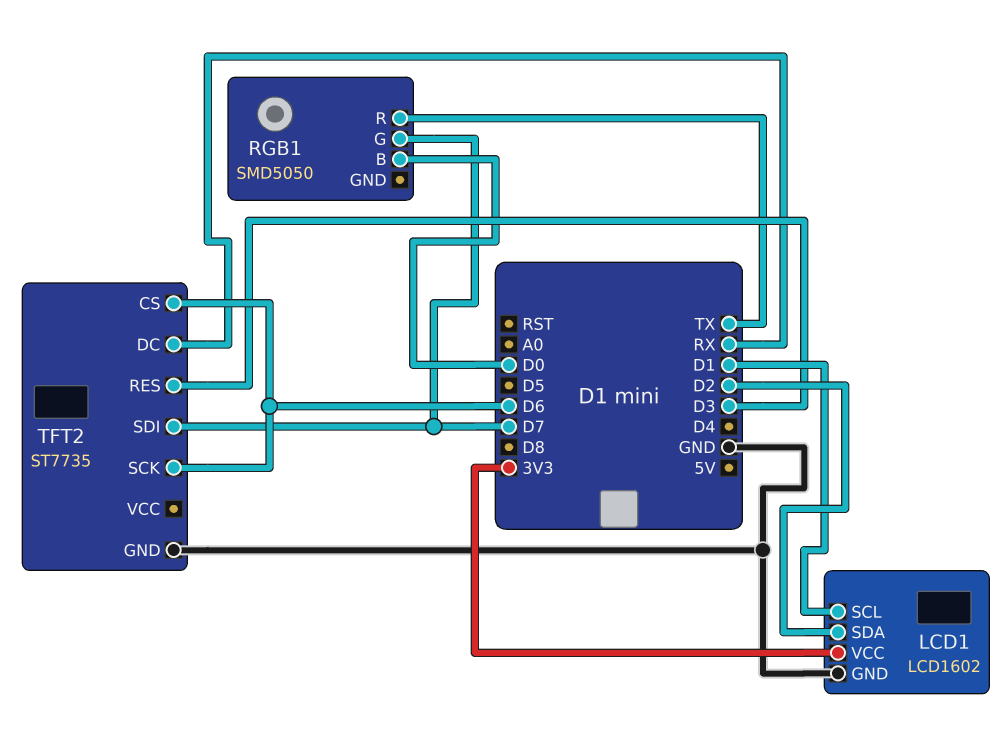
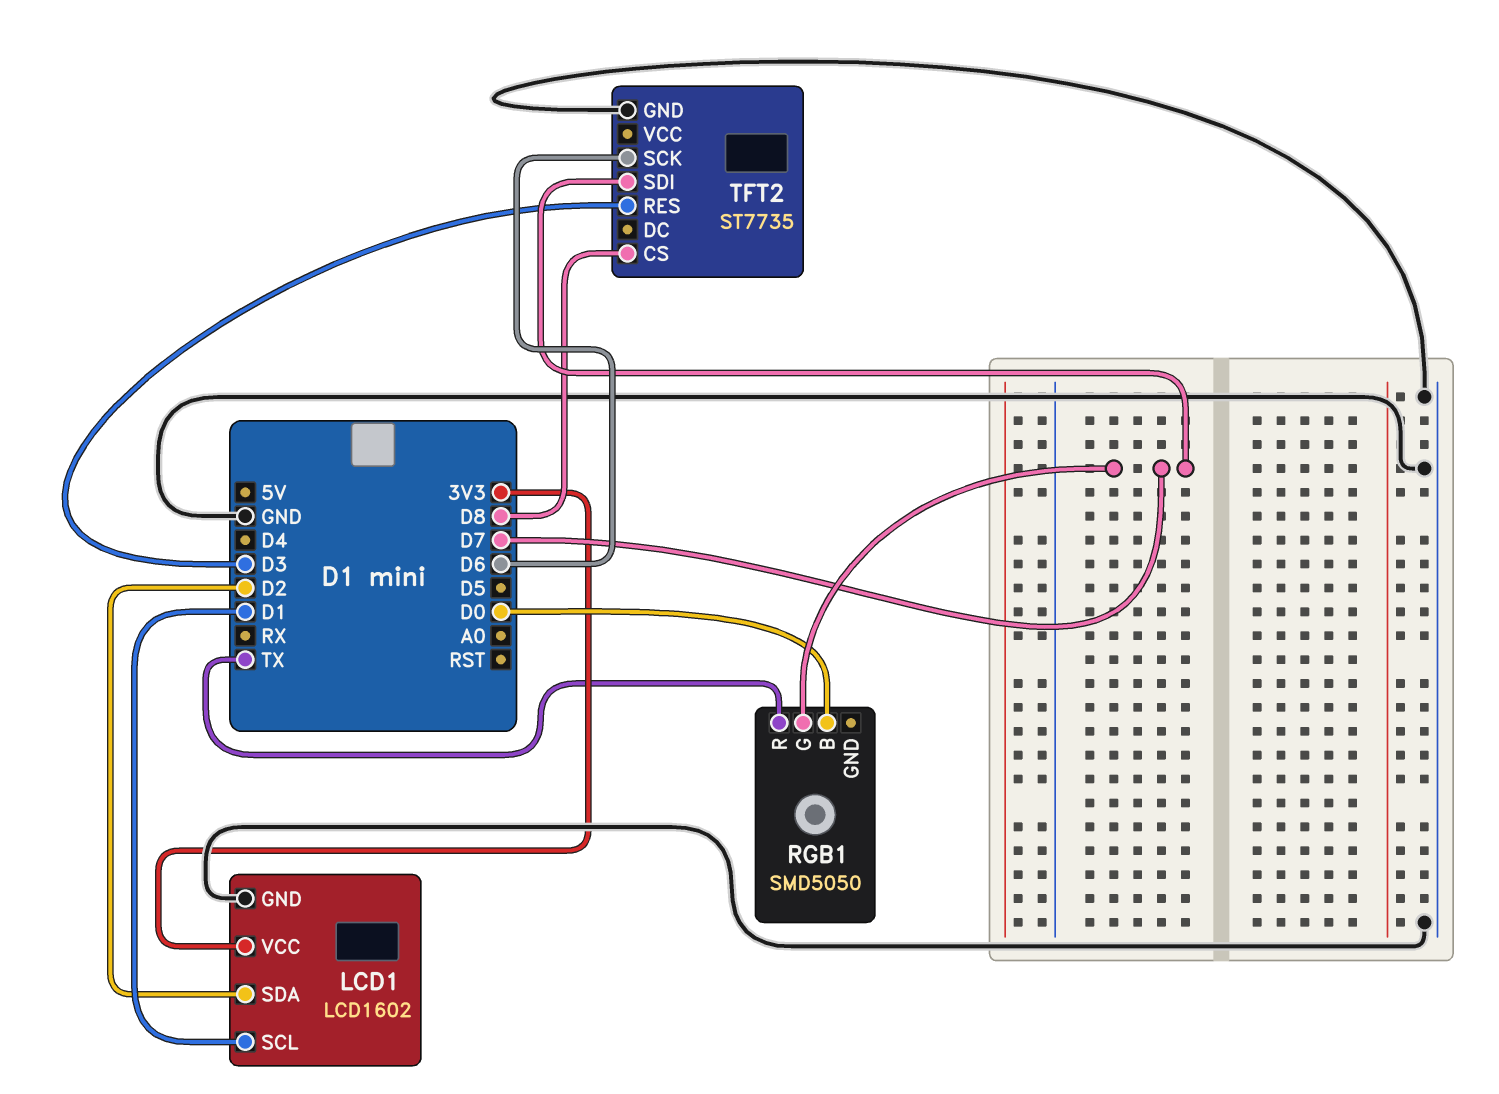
TFT2 pin CS: D6 -> D8
TFT2 pin DC: RX -> none

